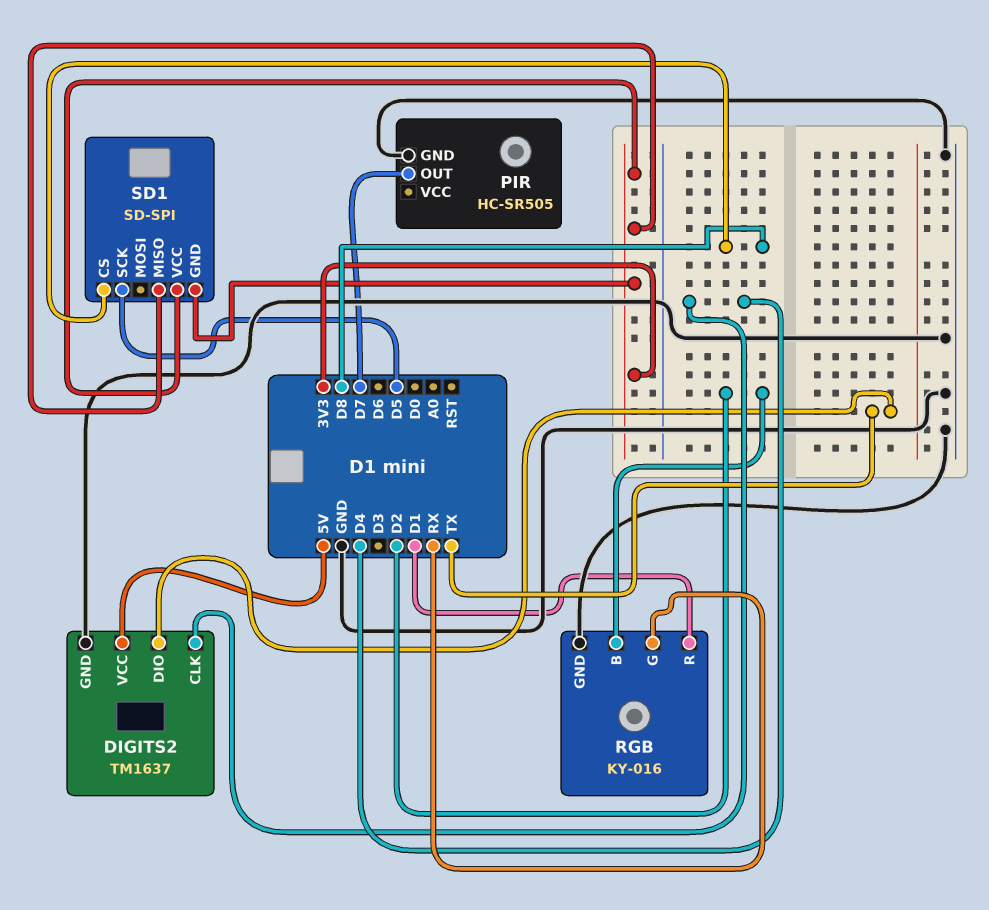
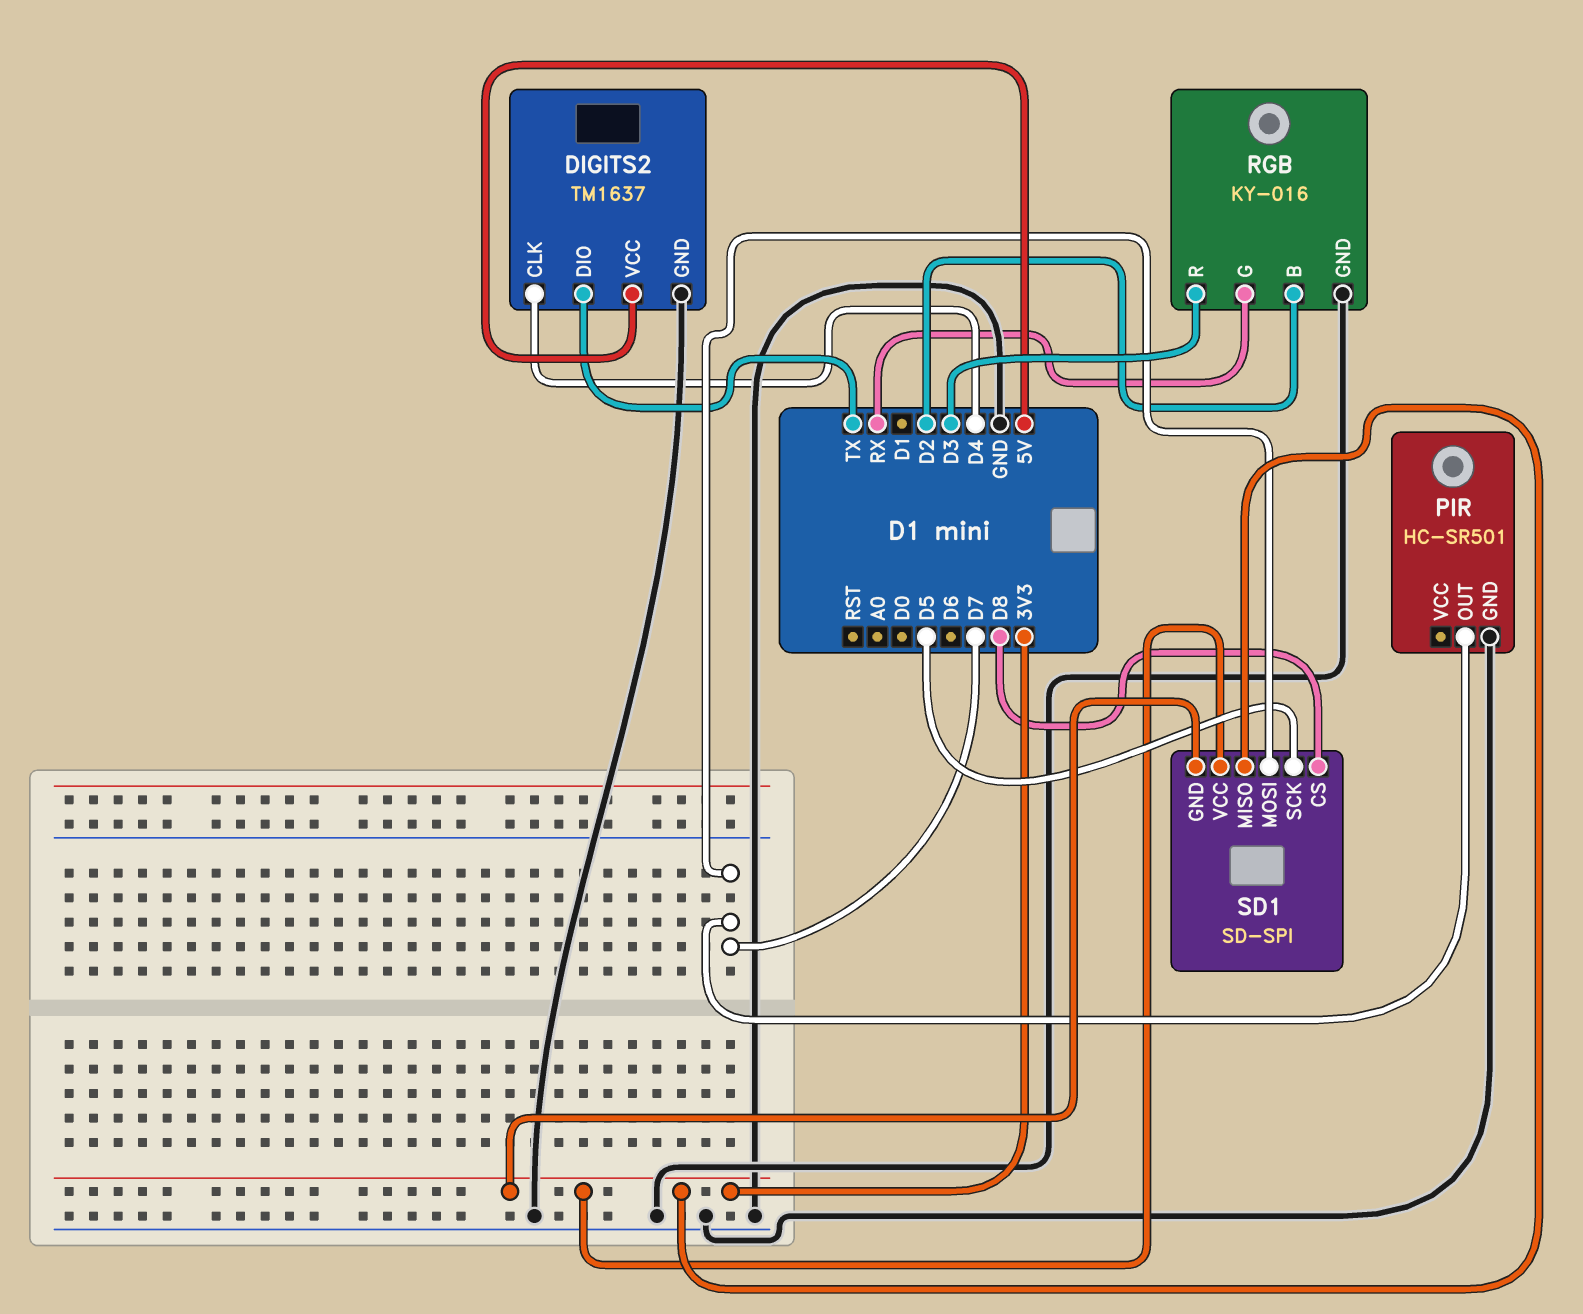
PIR: HC-SR505 -> HC-SR501
RGB pin R: D1 -> D3
SD1 pin MOSI: none -> D7

